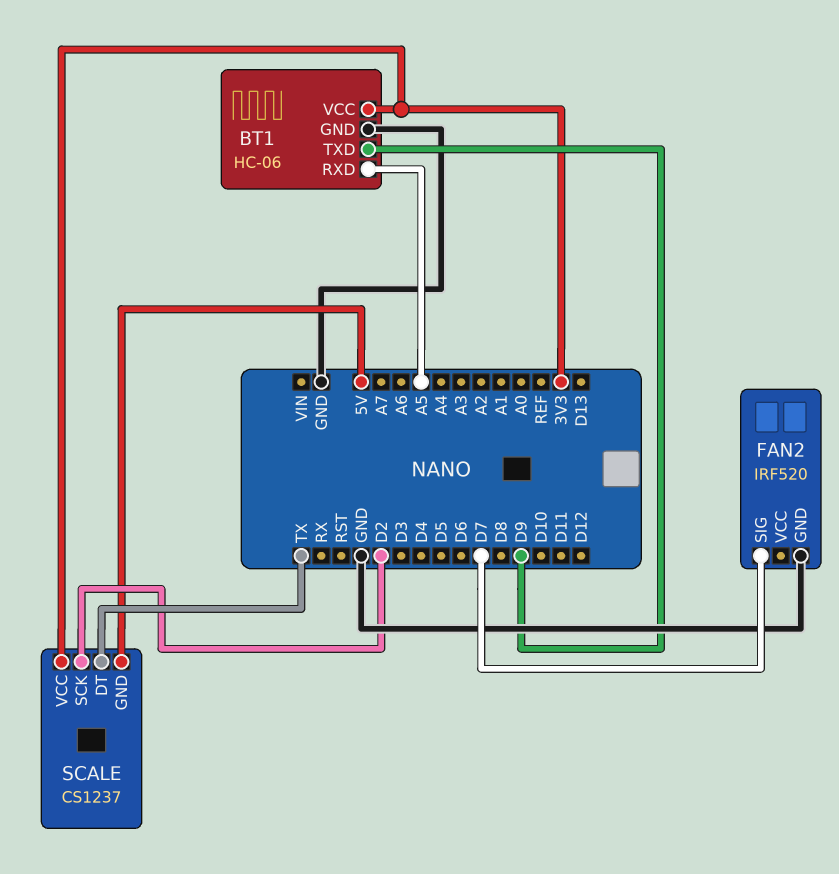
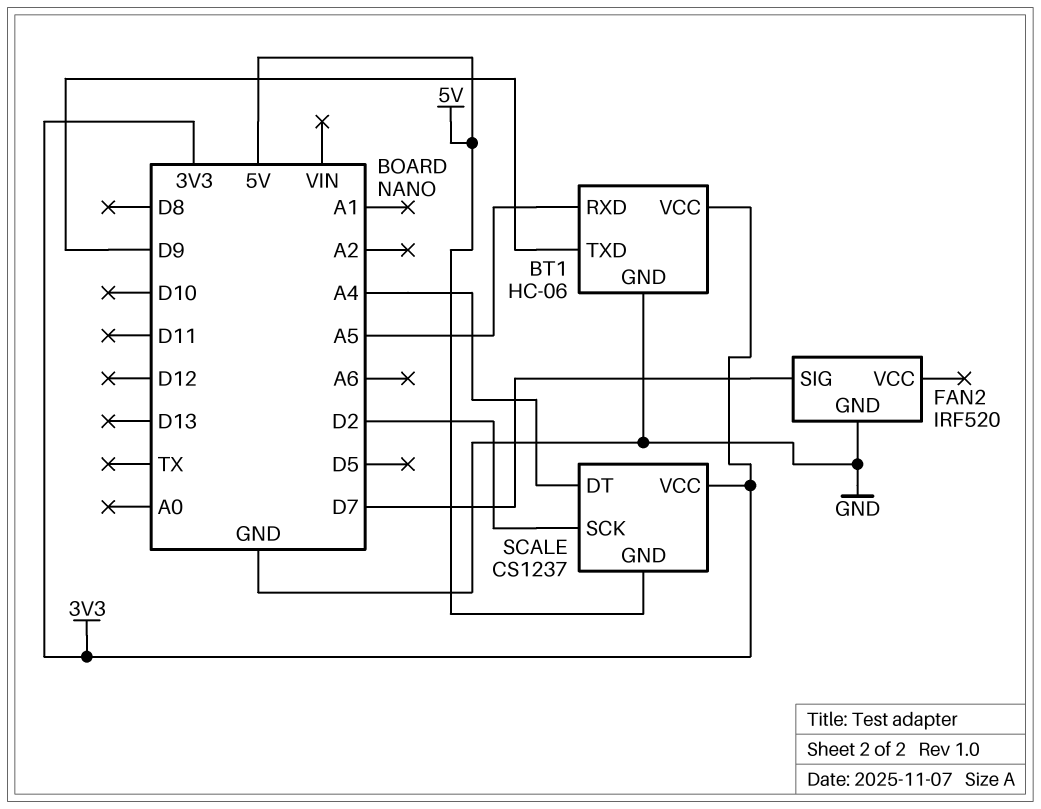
SCALE pin DT: TX -> A4

